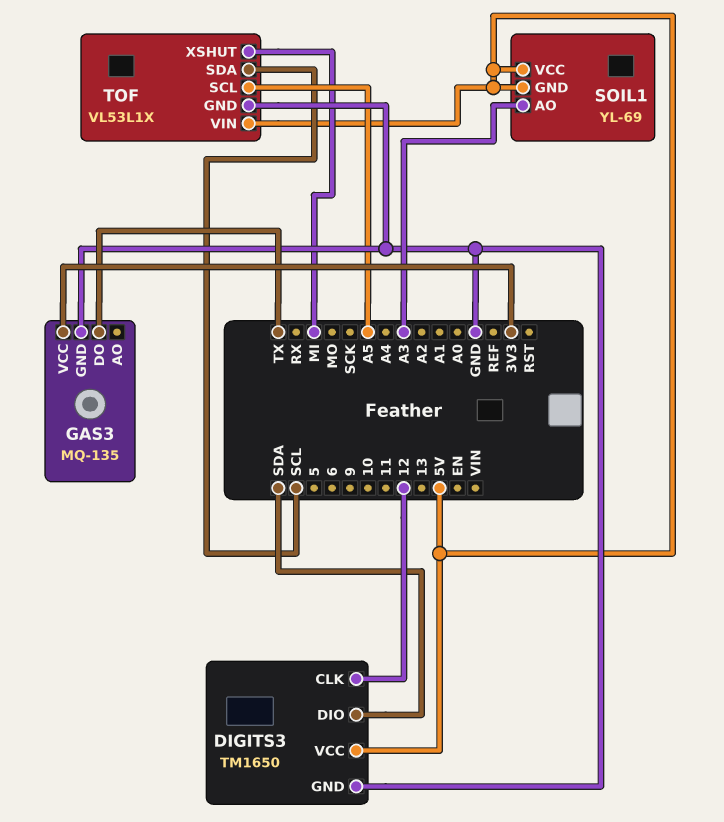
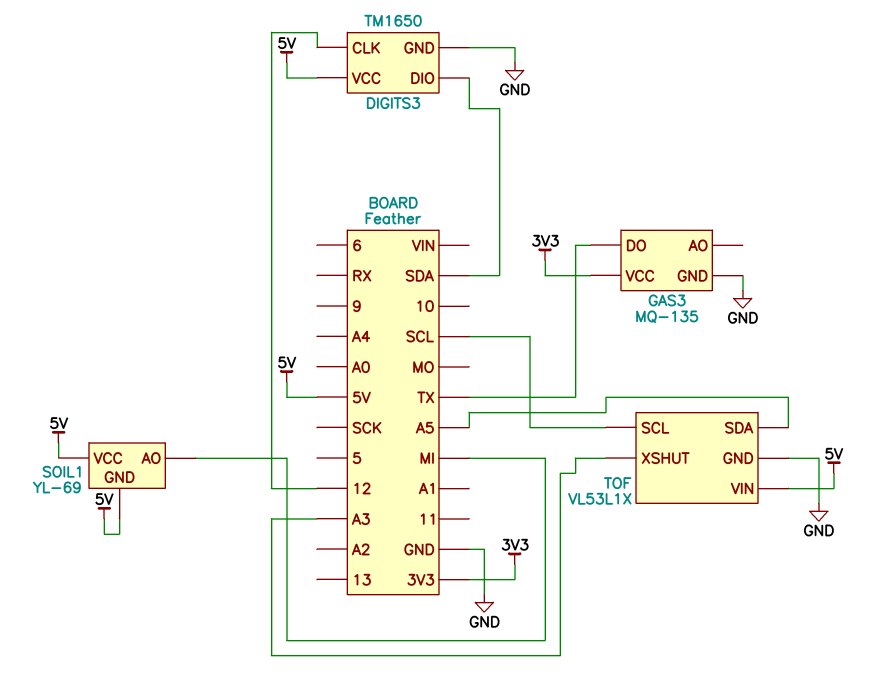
SOIL1 pin AO: A3 -> MI
TOF pin SCL: A5 -> SCL
TOF pin SDA: SCL -> A5
TOF pin XSHUT: MI -> A3

